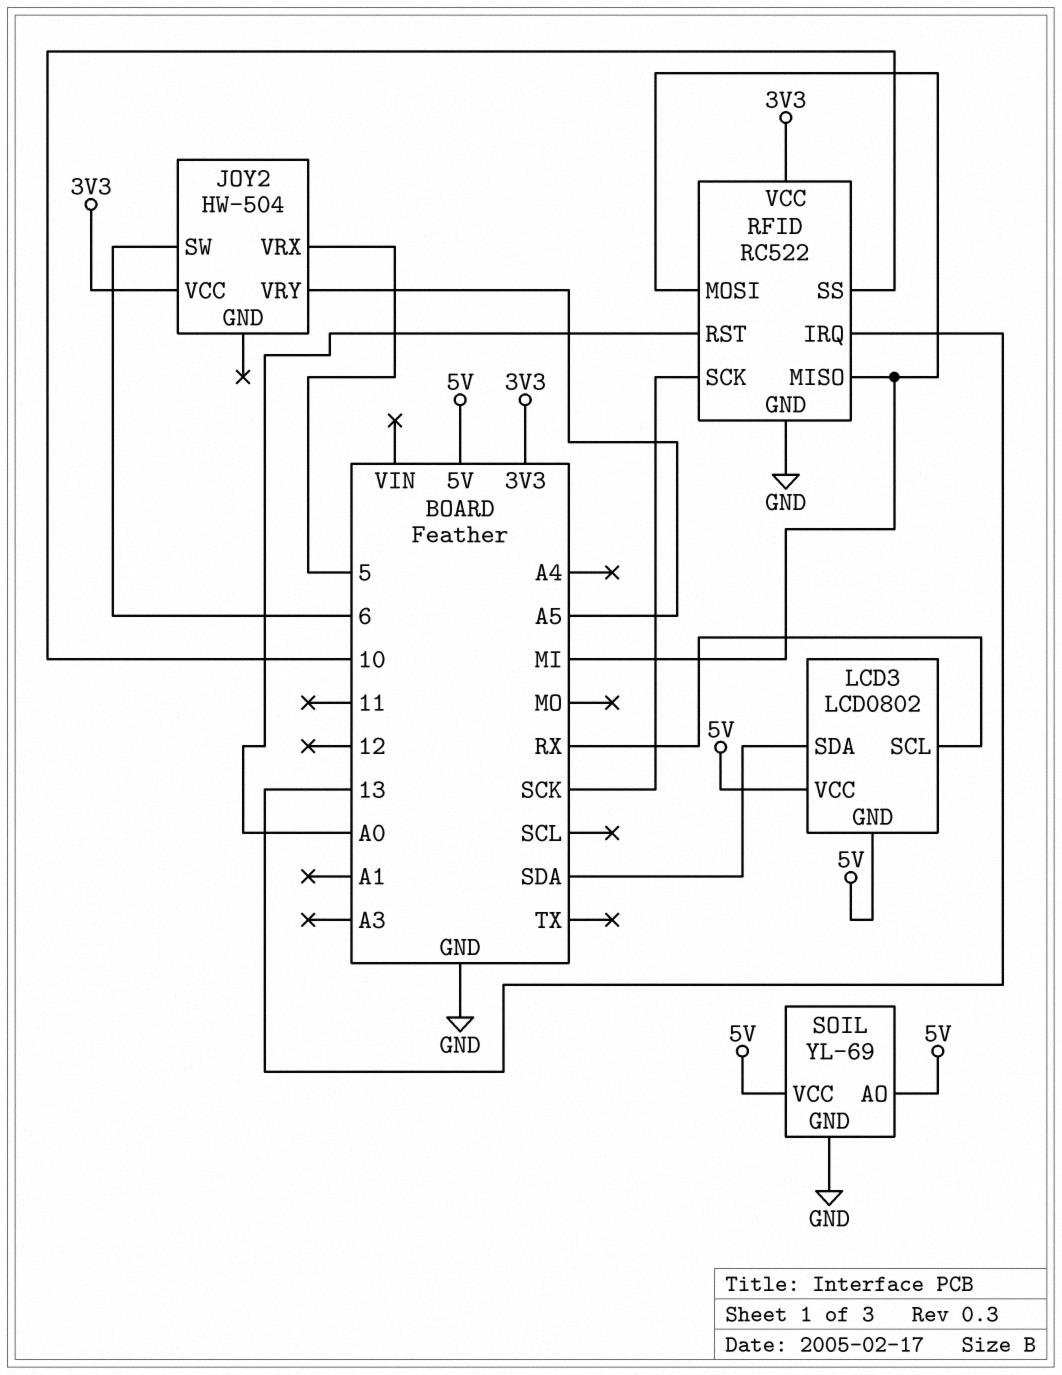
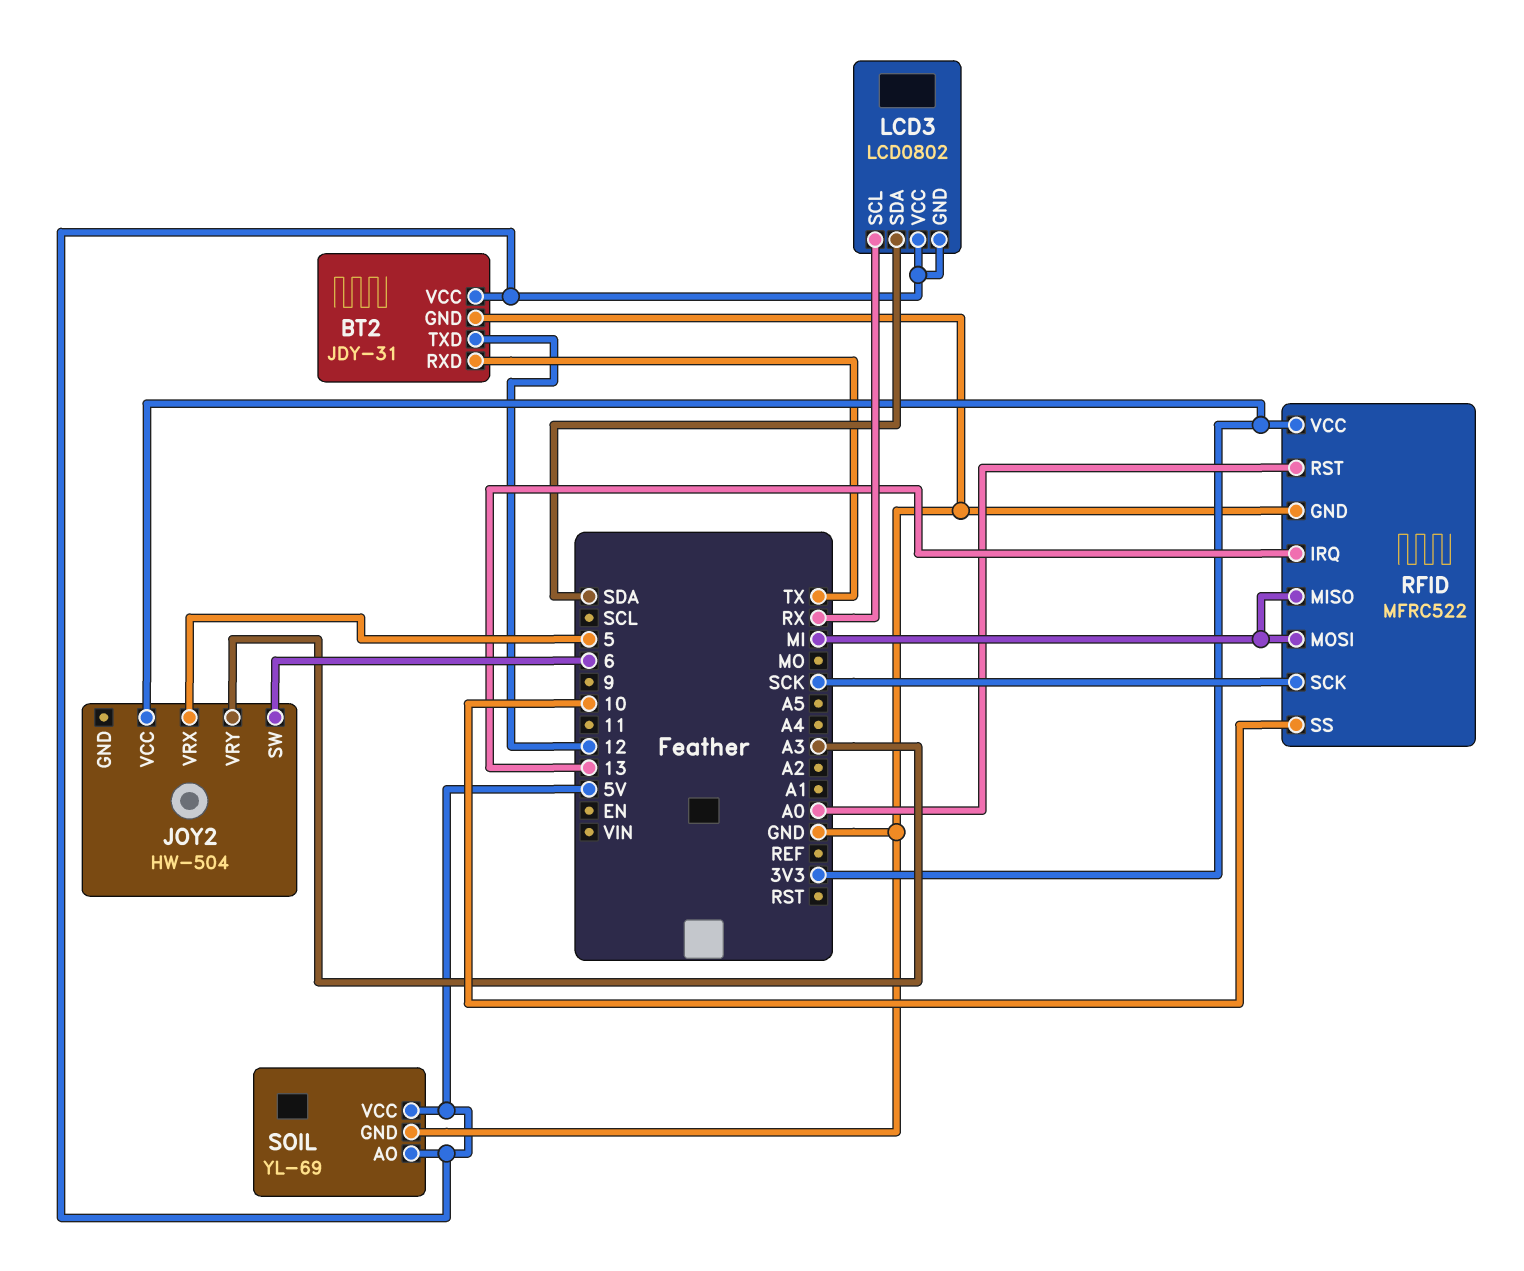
BT2: none -> JDY-31
BT2 pin GND: none -> GND
BT2 pin RXD: none -> TX
BT2 pin TXD: none -> 12
BT2 pin VCC: none -> 5V
JOY2 pin VRY: A5 -> A3
RFID: RC522 -> MFRC522

